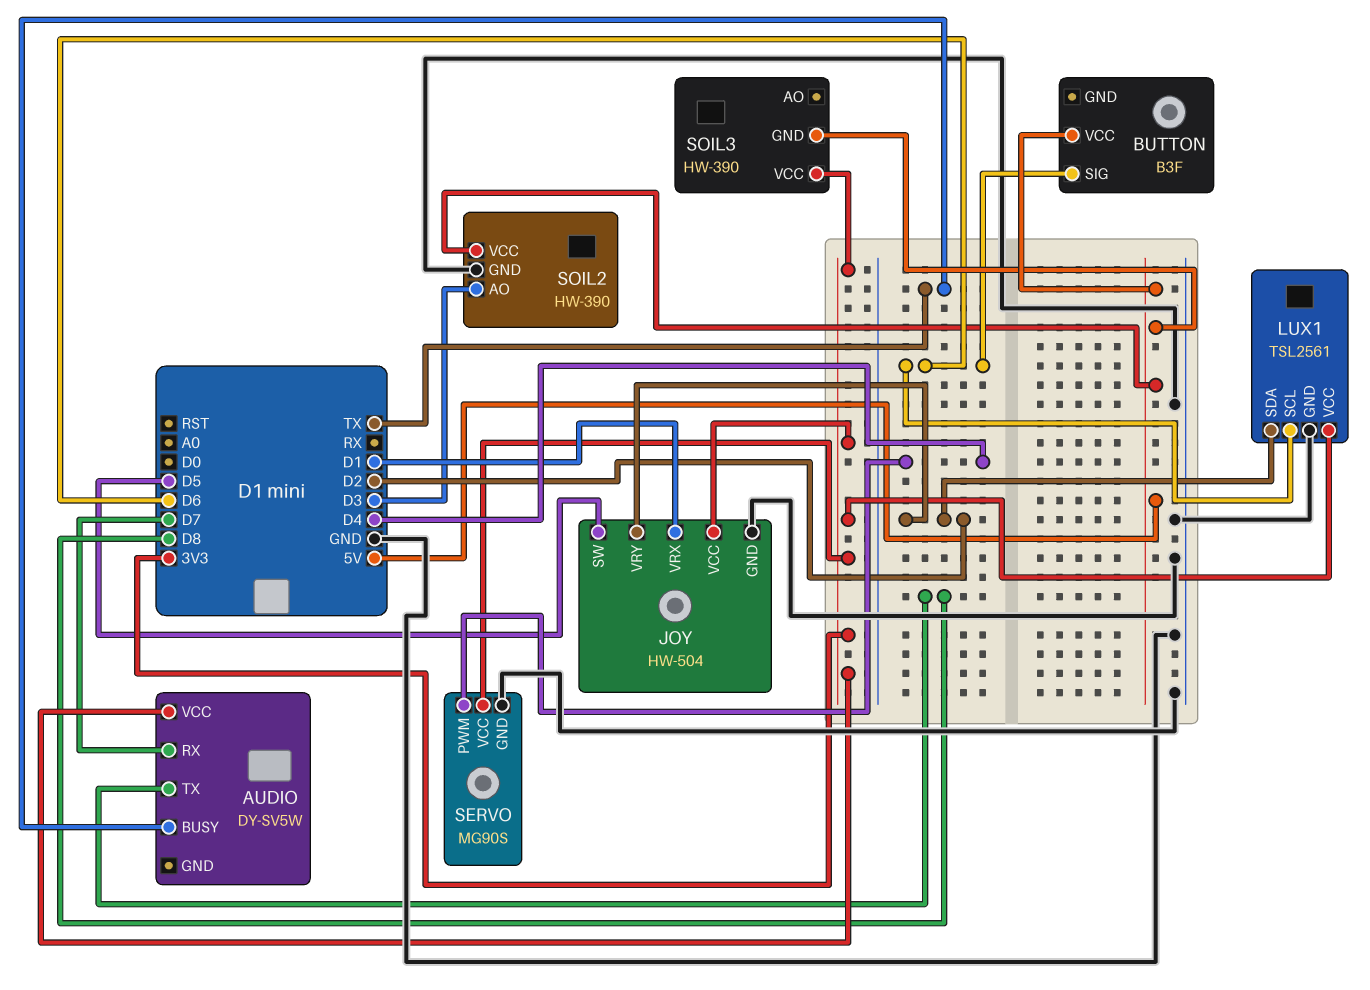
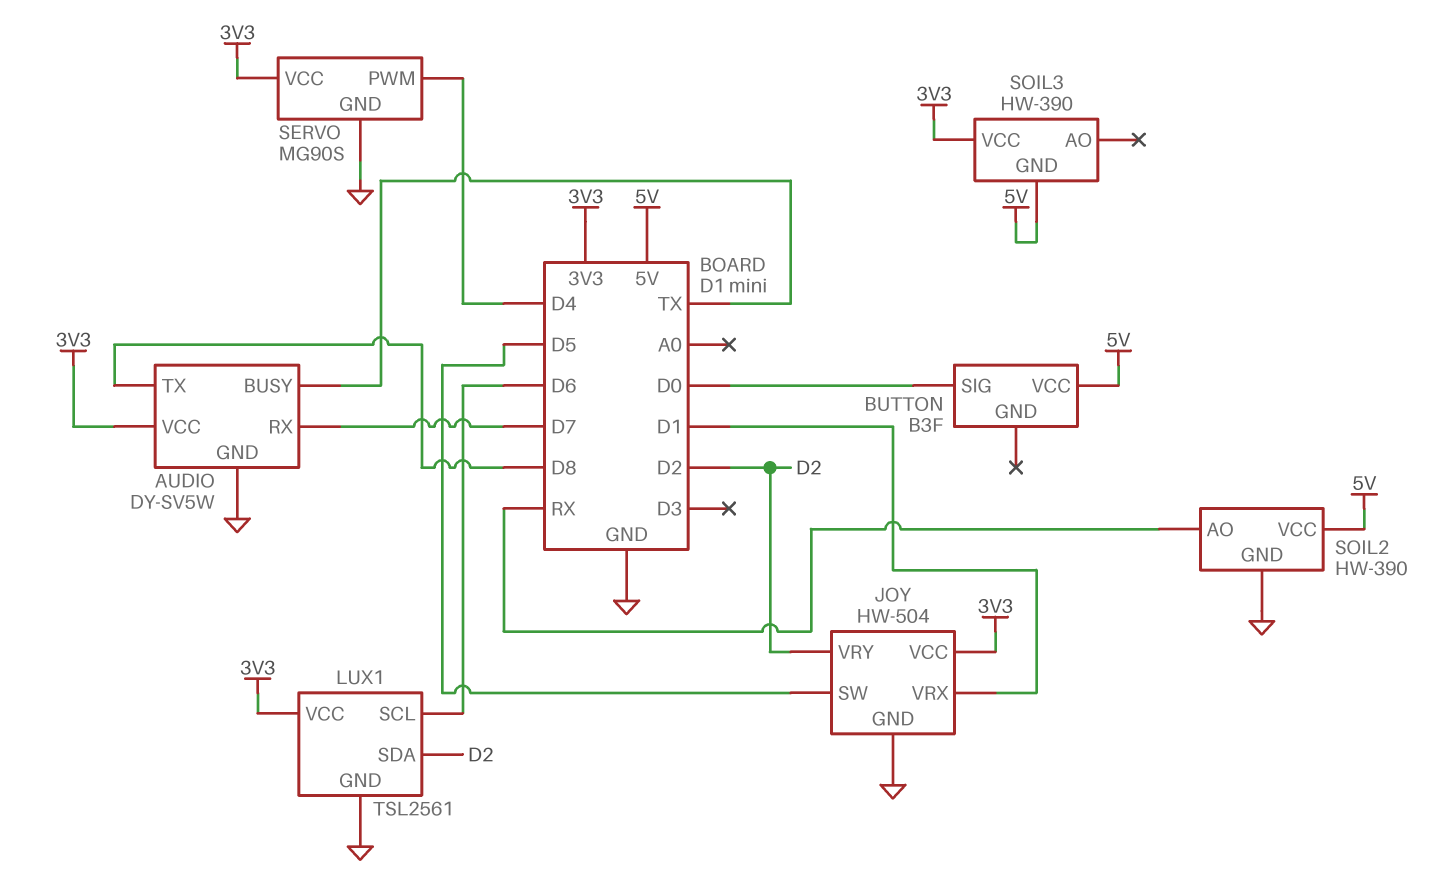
AUDIO pin GND: none -> GND
BUTTON pin SIG: D6 -> D0
SOIL2 pin AO: D3 -> RX

